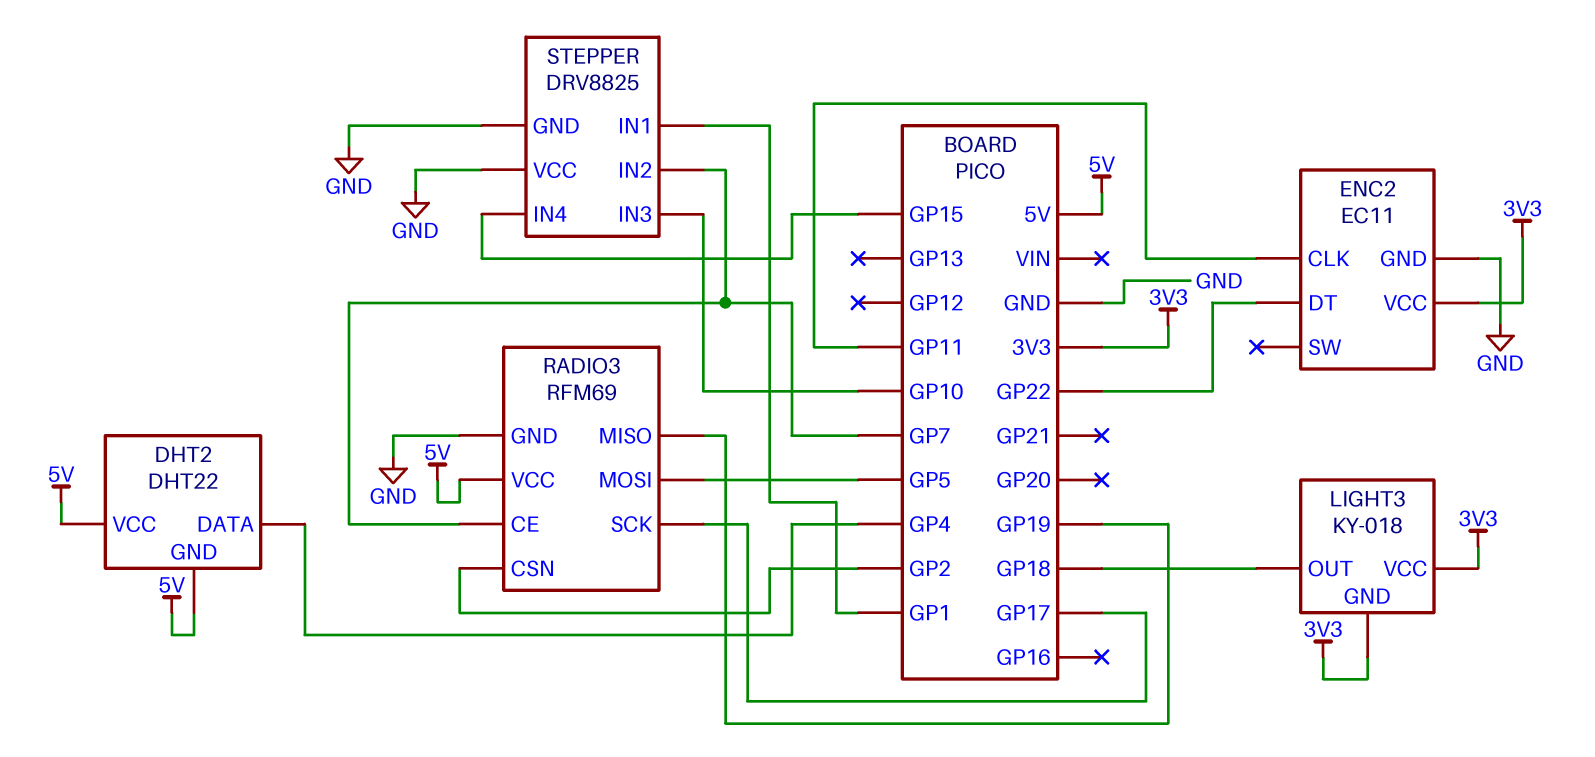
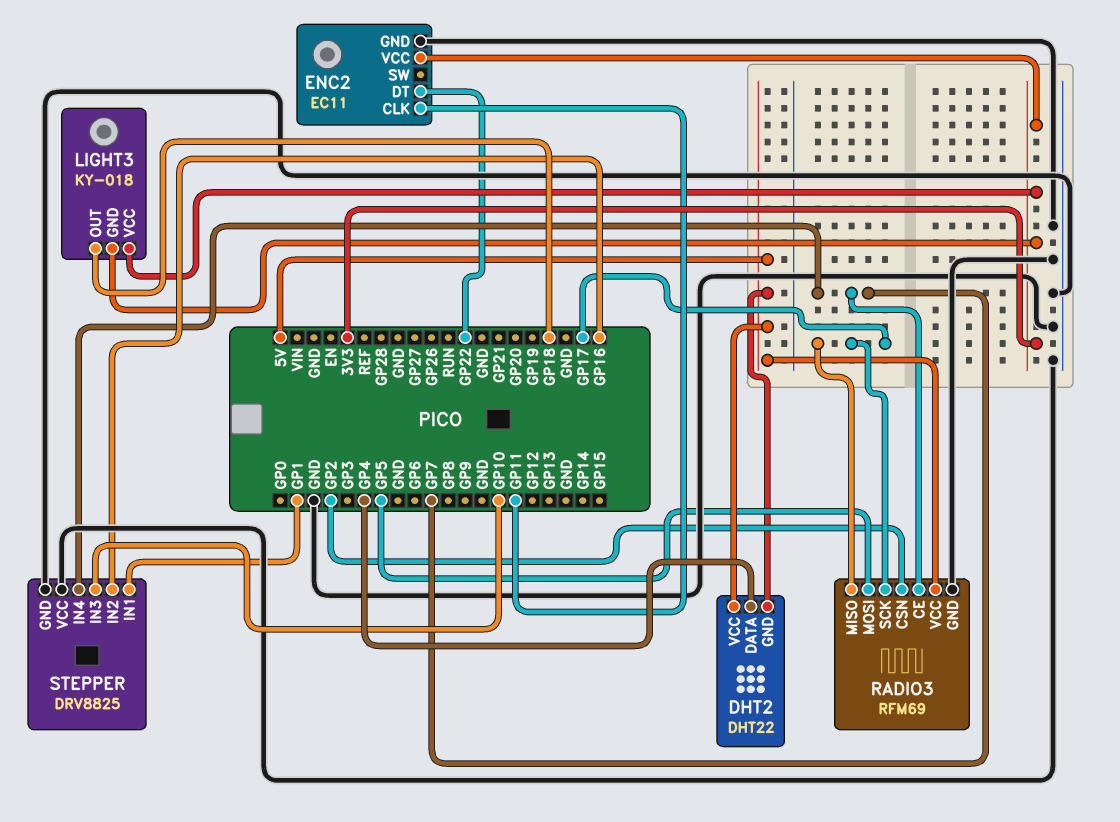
RADIO3 pin MISO: GP19 -> GP17
STEPPER pin IN2: GP7 -> GP16
STEPPER pin IN4: GP15 -> GP7

